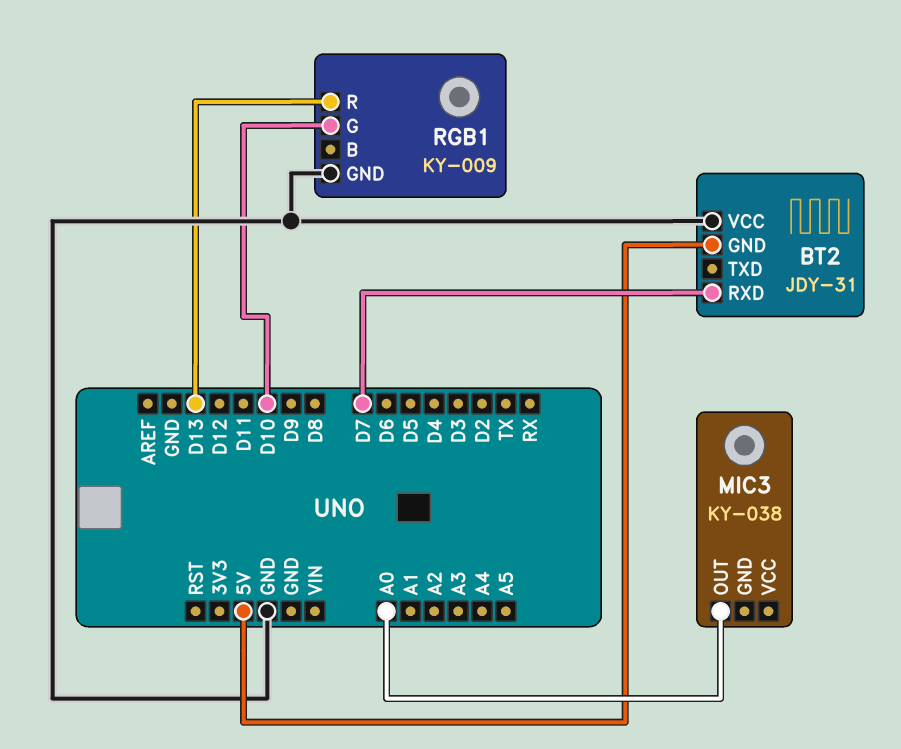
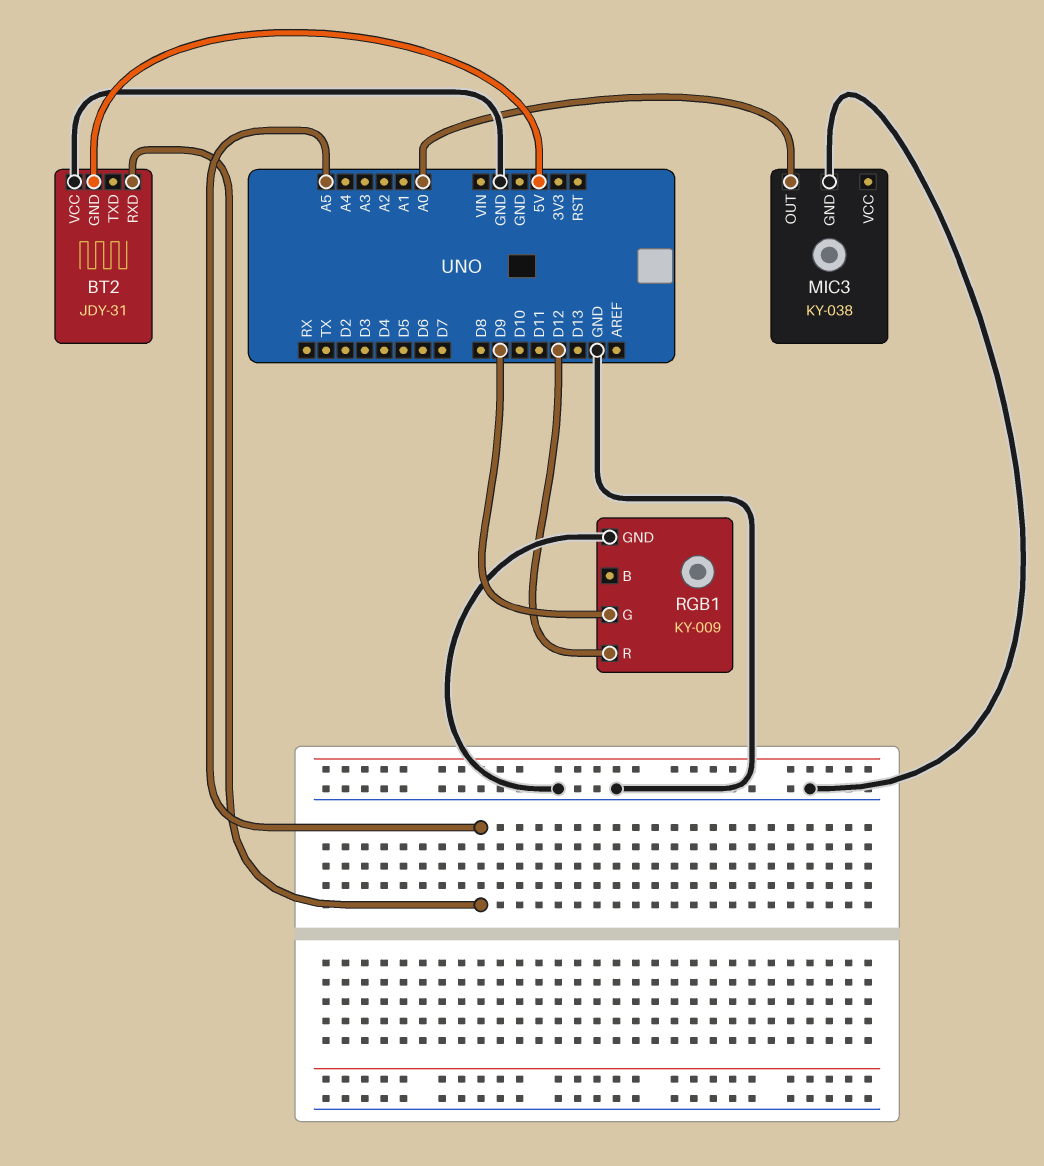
BT2 pin RXD: D7 -> A5
MIC3 pin GND: none -> GND
RGB1 pin G: D10 -> D9
RGB1 pin R: D13 -> D12

